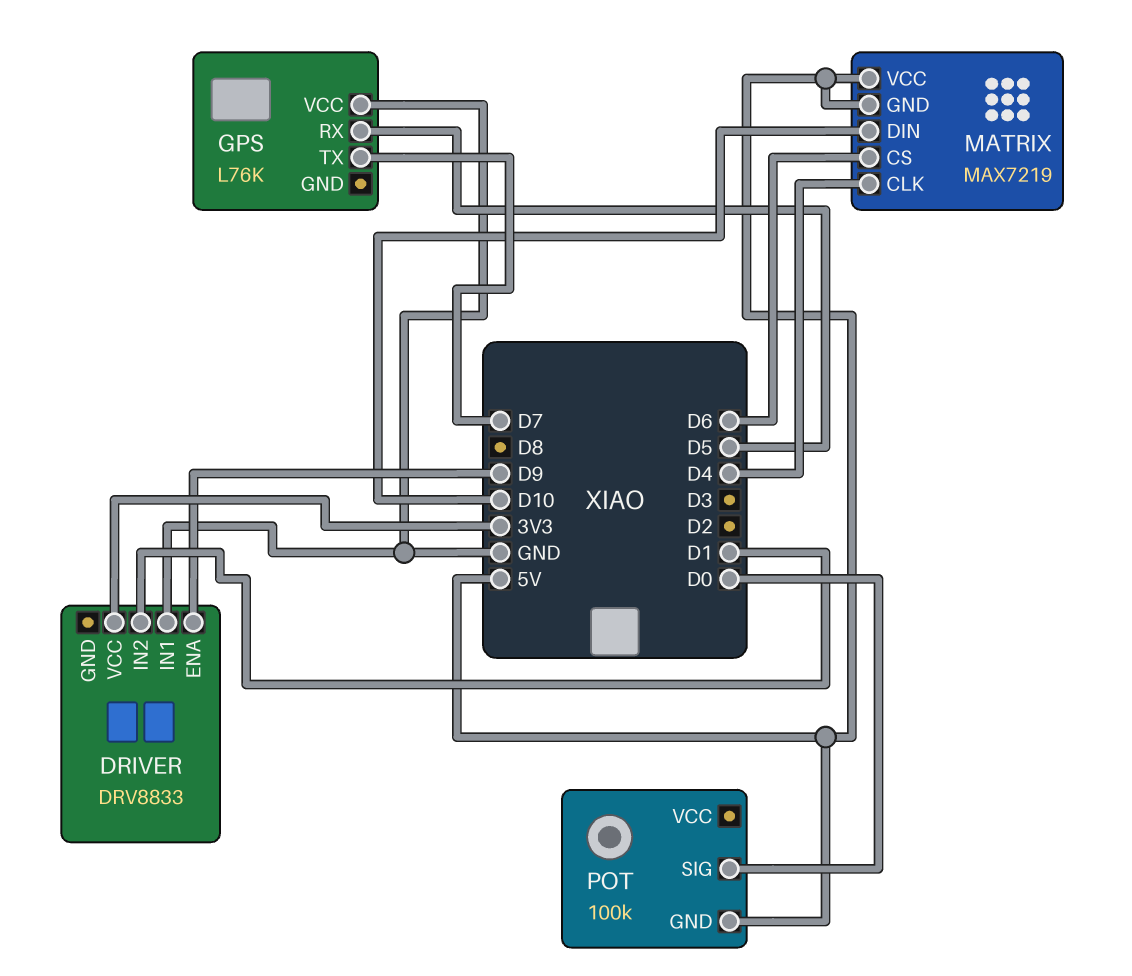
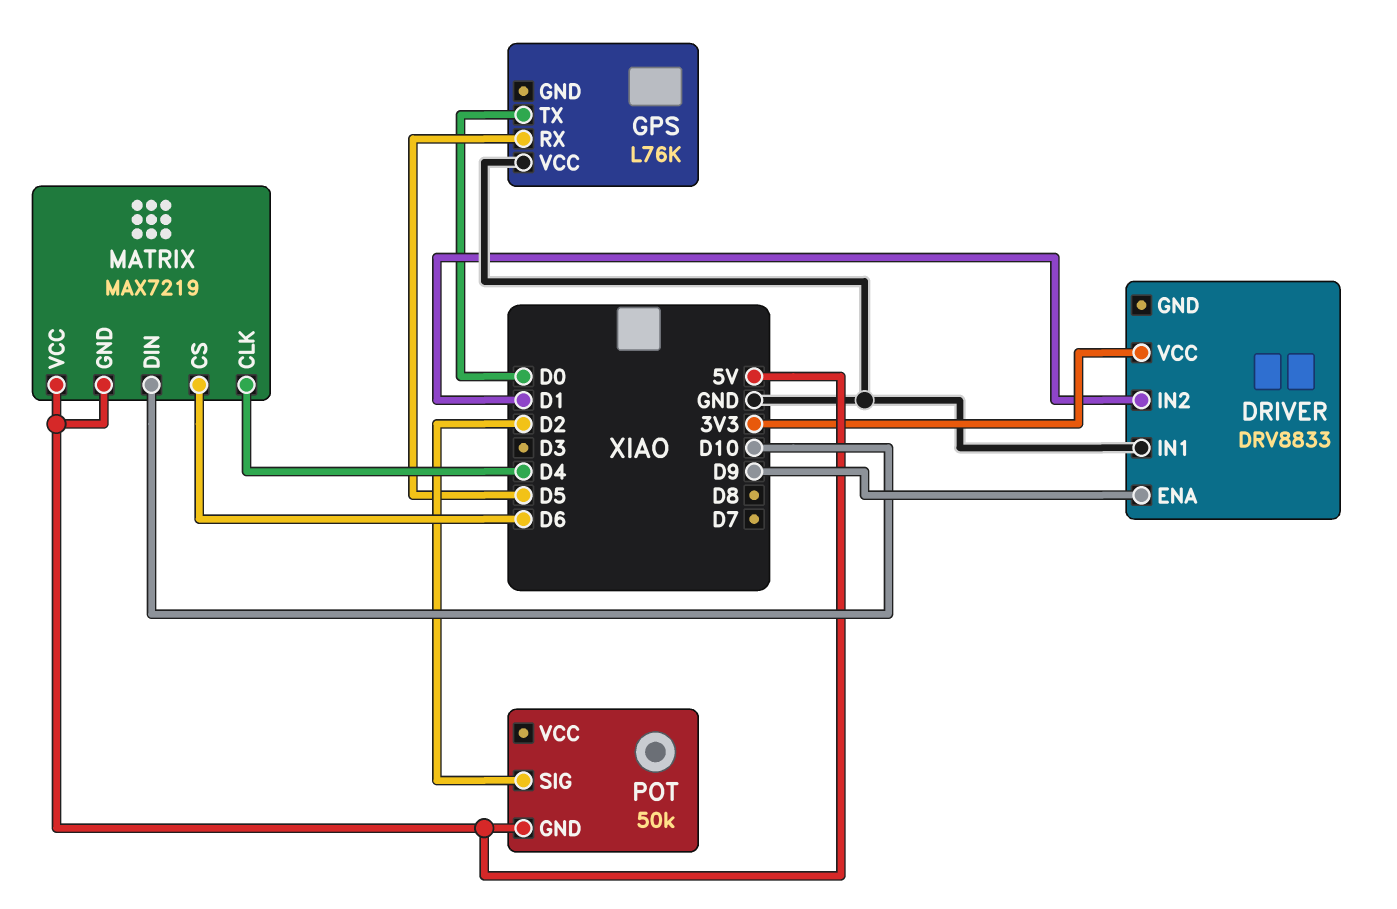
GPS pin TX: D7 -> D0
POT: 100k -> 50k
POT pin SIG: D0 -> D2

